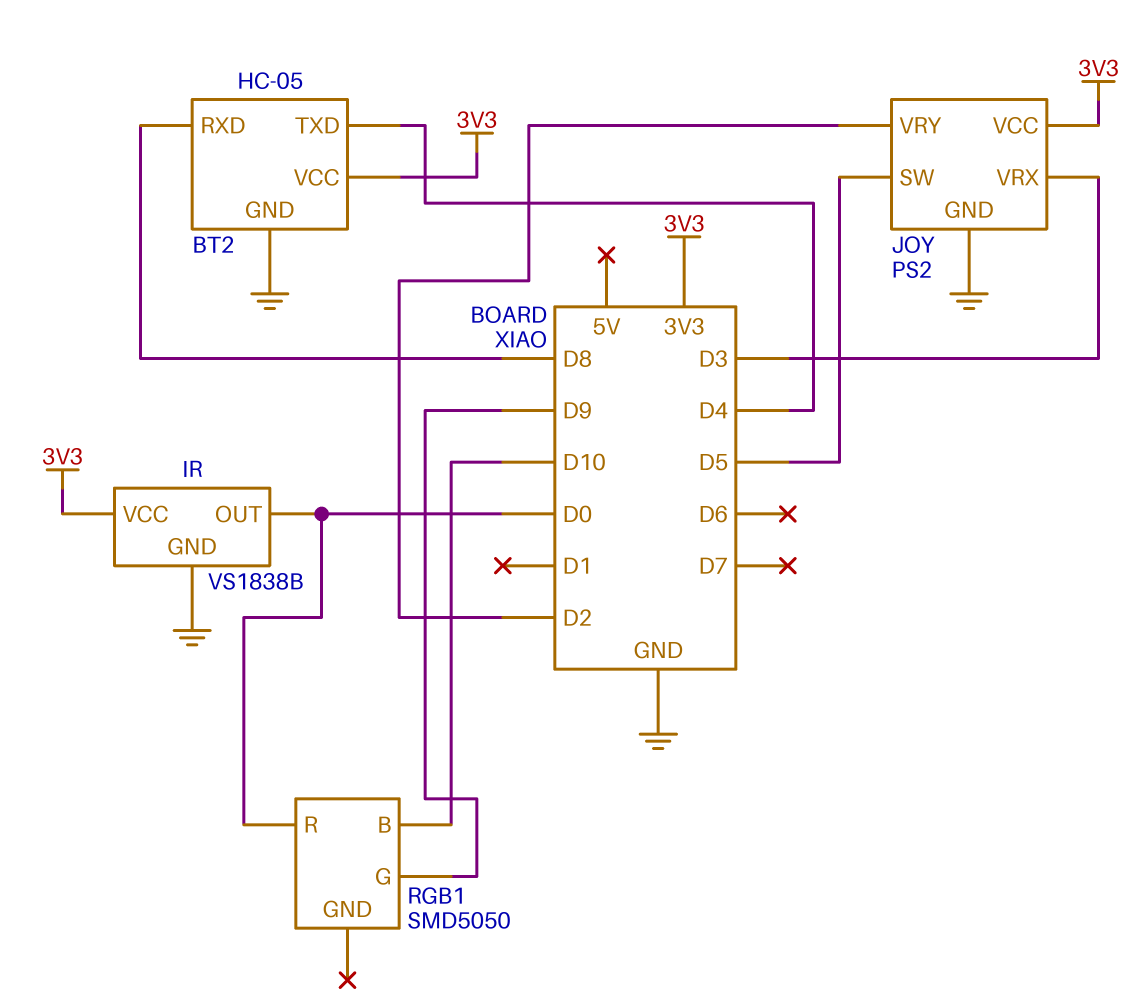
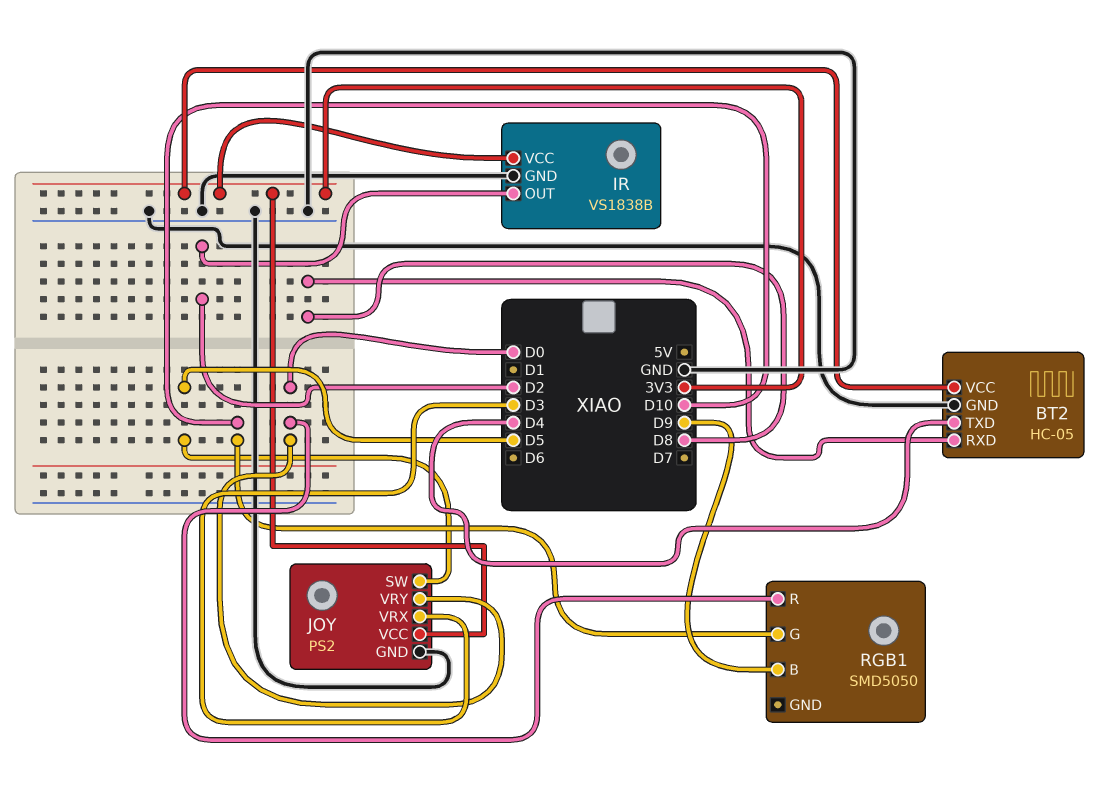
IR pin OUT: D0 -> D2
JOY pin VRY: D2 -> D0
RGB1 pin B: D10 -> D9
RGB1 pin G: D9 -> D10

